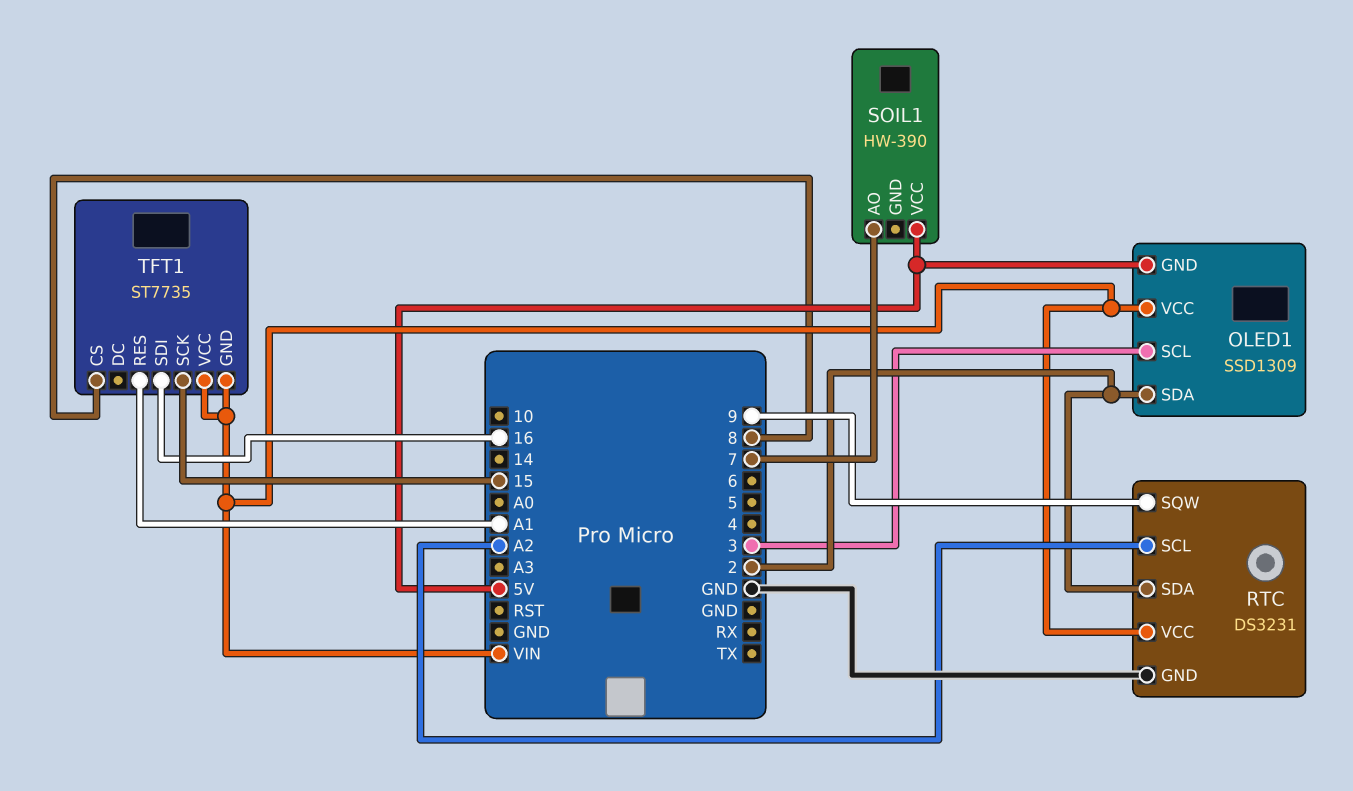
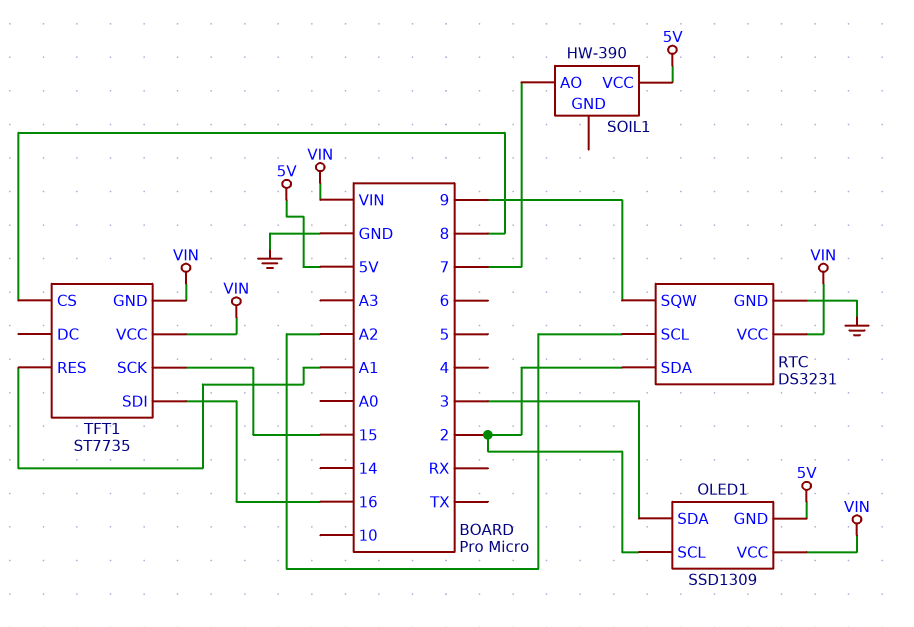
OLED1 pin SCL: 3 -> 2
OLED1 pin SDA: 2 -> 3

